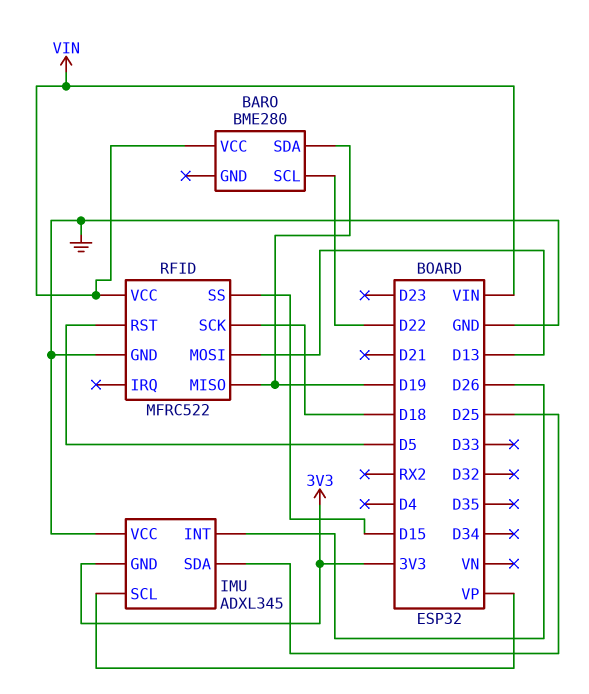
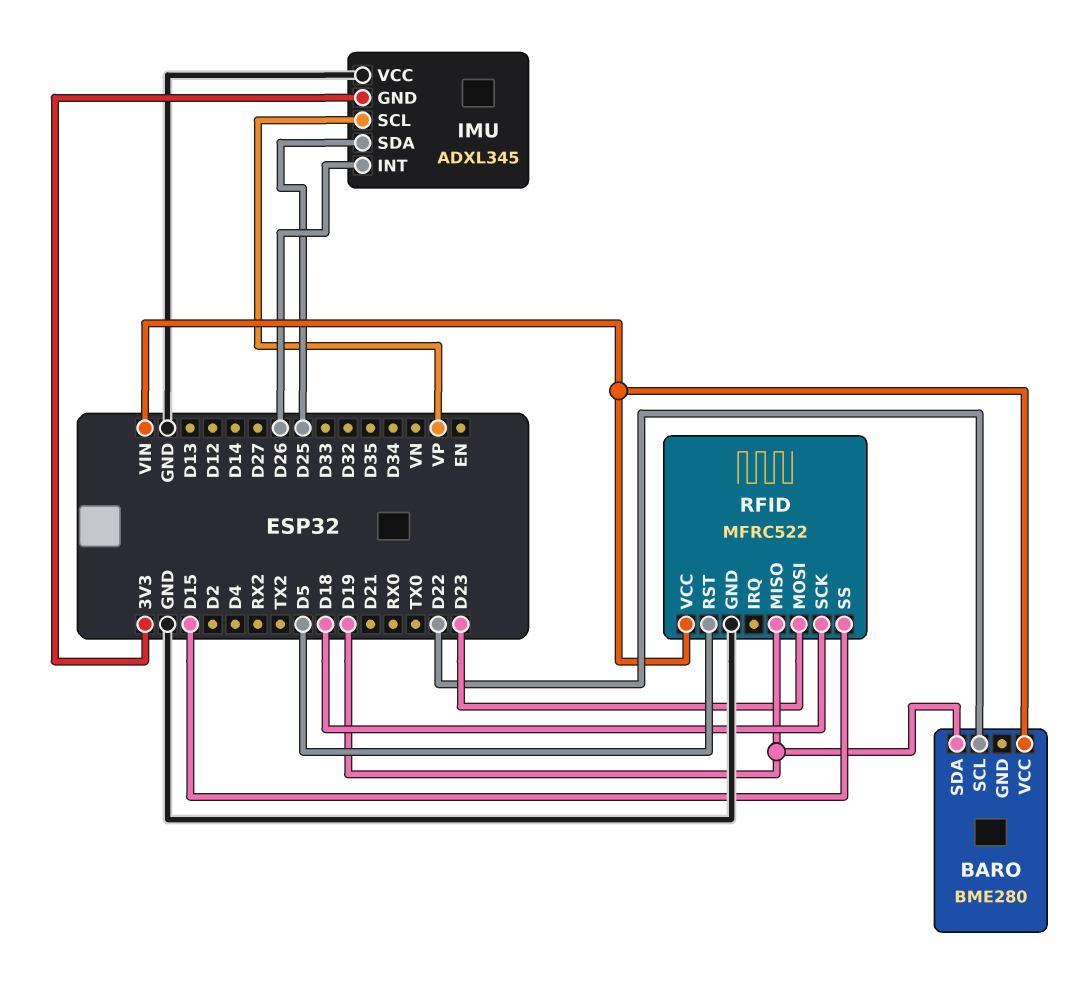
RFID pin MOSI: D13 -> D23

